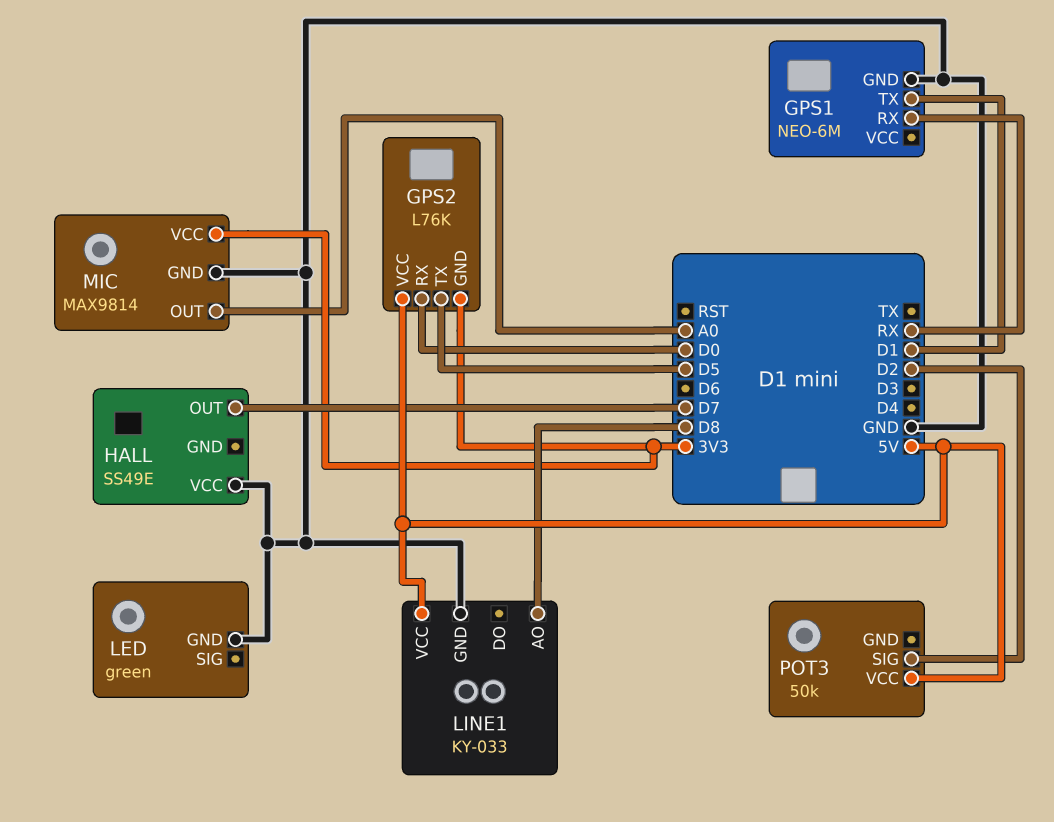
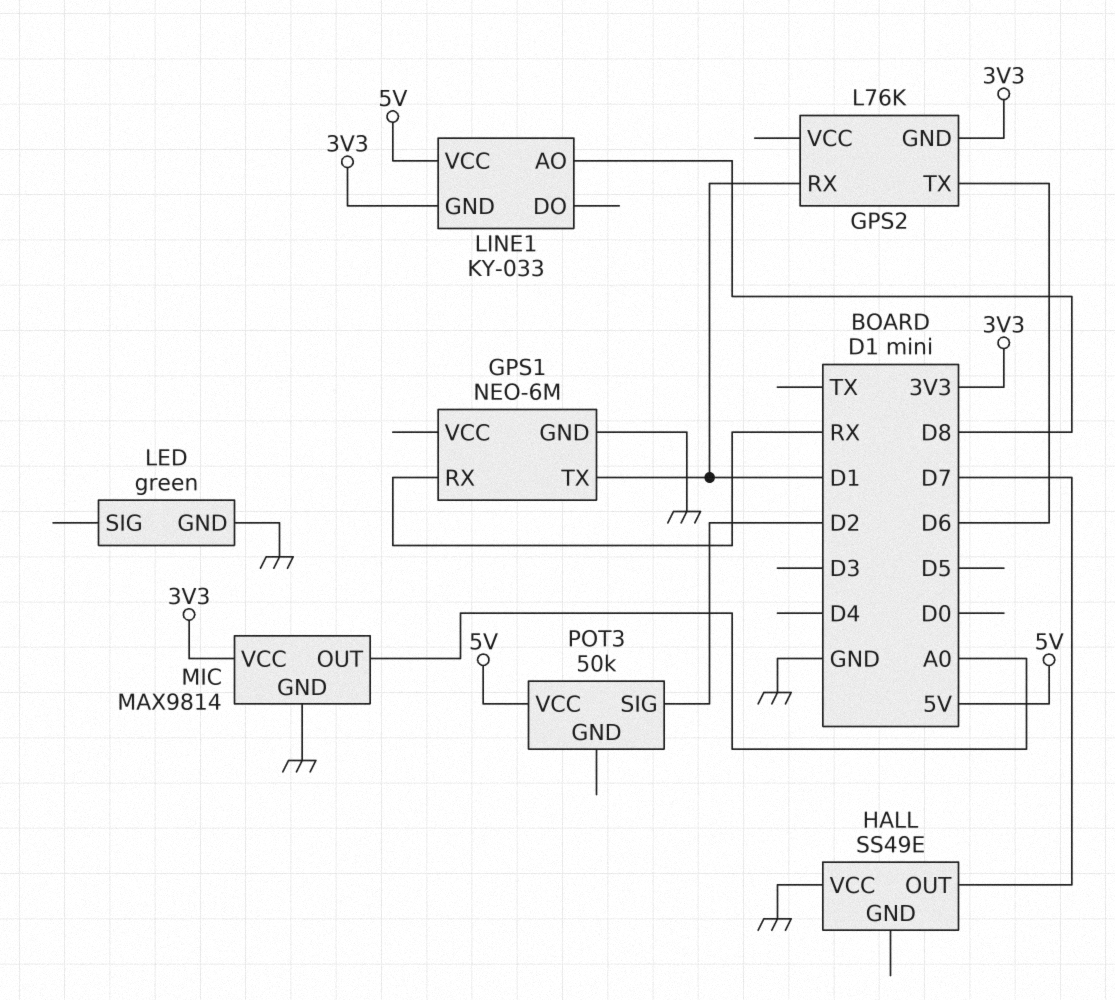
GPS2 pin RX: D0 -> D1
GPS2 pin TX: D5 -> D6
GPS2 pin VCC: 5V -> none
LINE1 pin GND: GND -> 3V3

